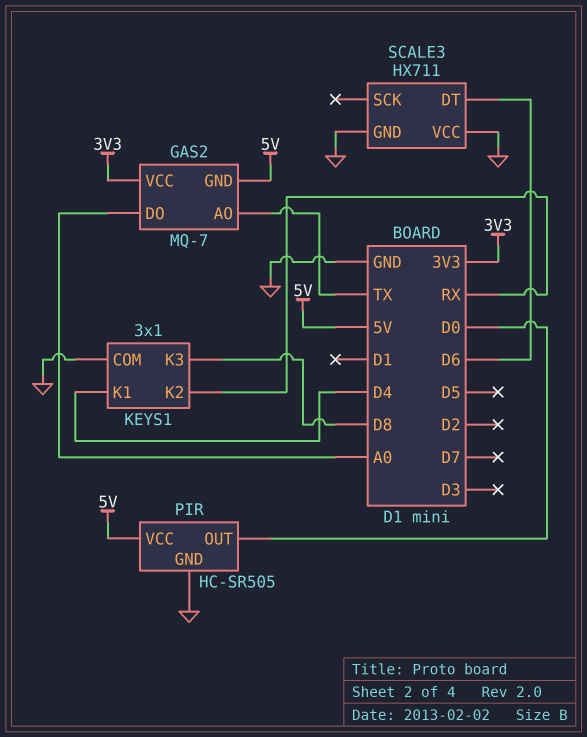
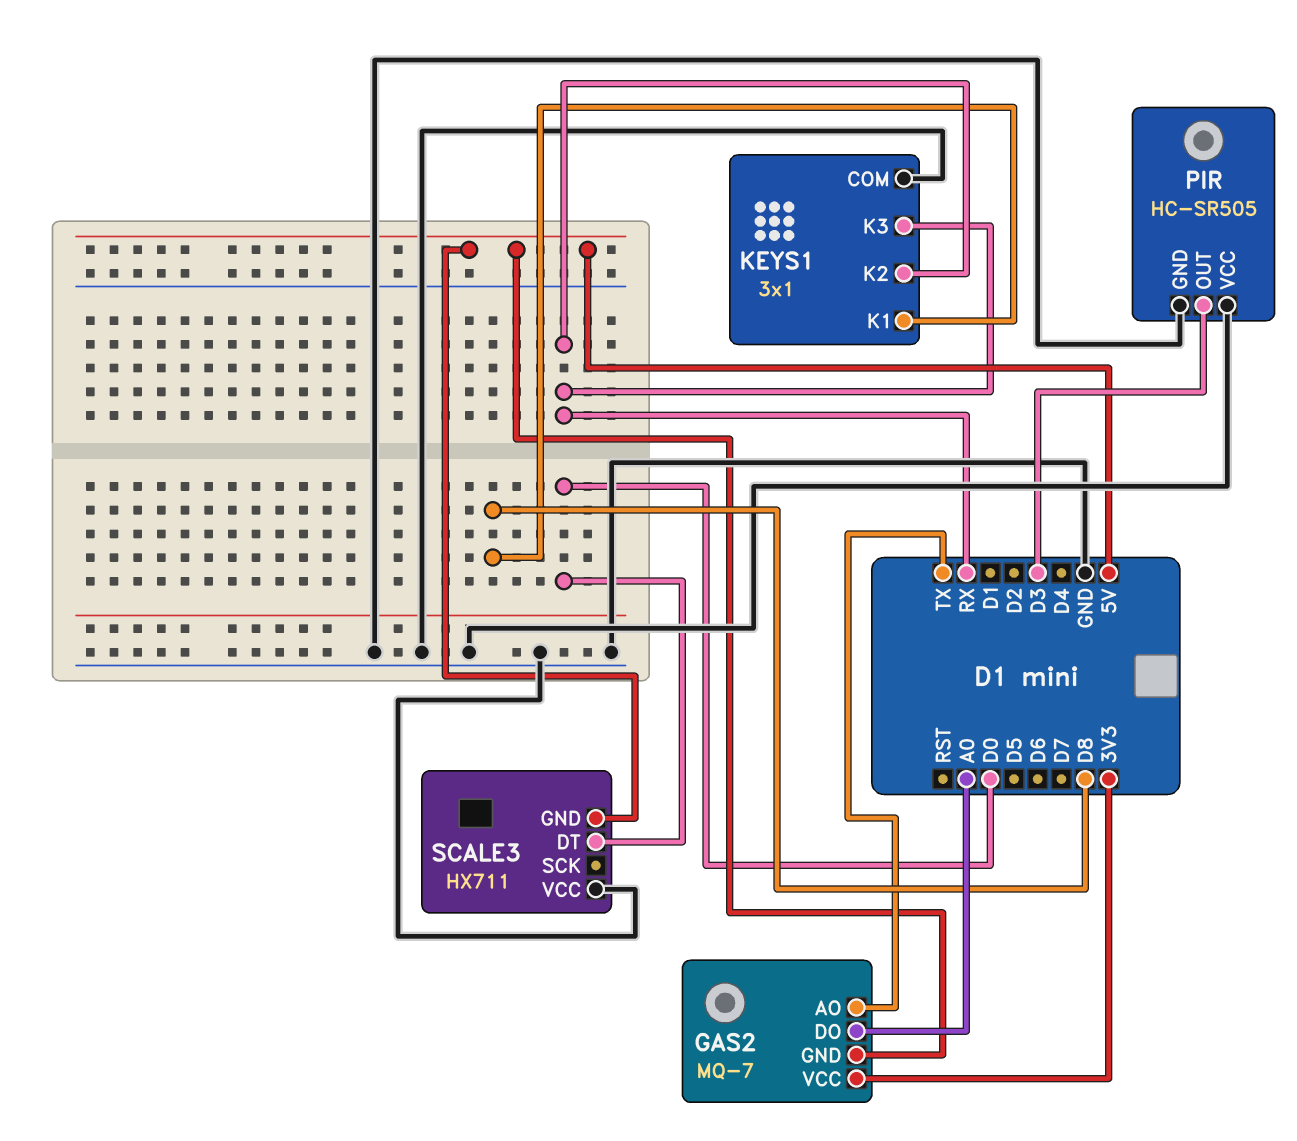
KEYS1 pin K1: D4 -> D8
KEYS1 pin K3: D8 -> RX
PIR pin OUT: D0 -> D3
PIR pin VCC: 5V -> GND
SCALE3 pin DT: D6 -> D0
SCALE3 pin GND: GND -> 5V

